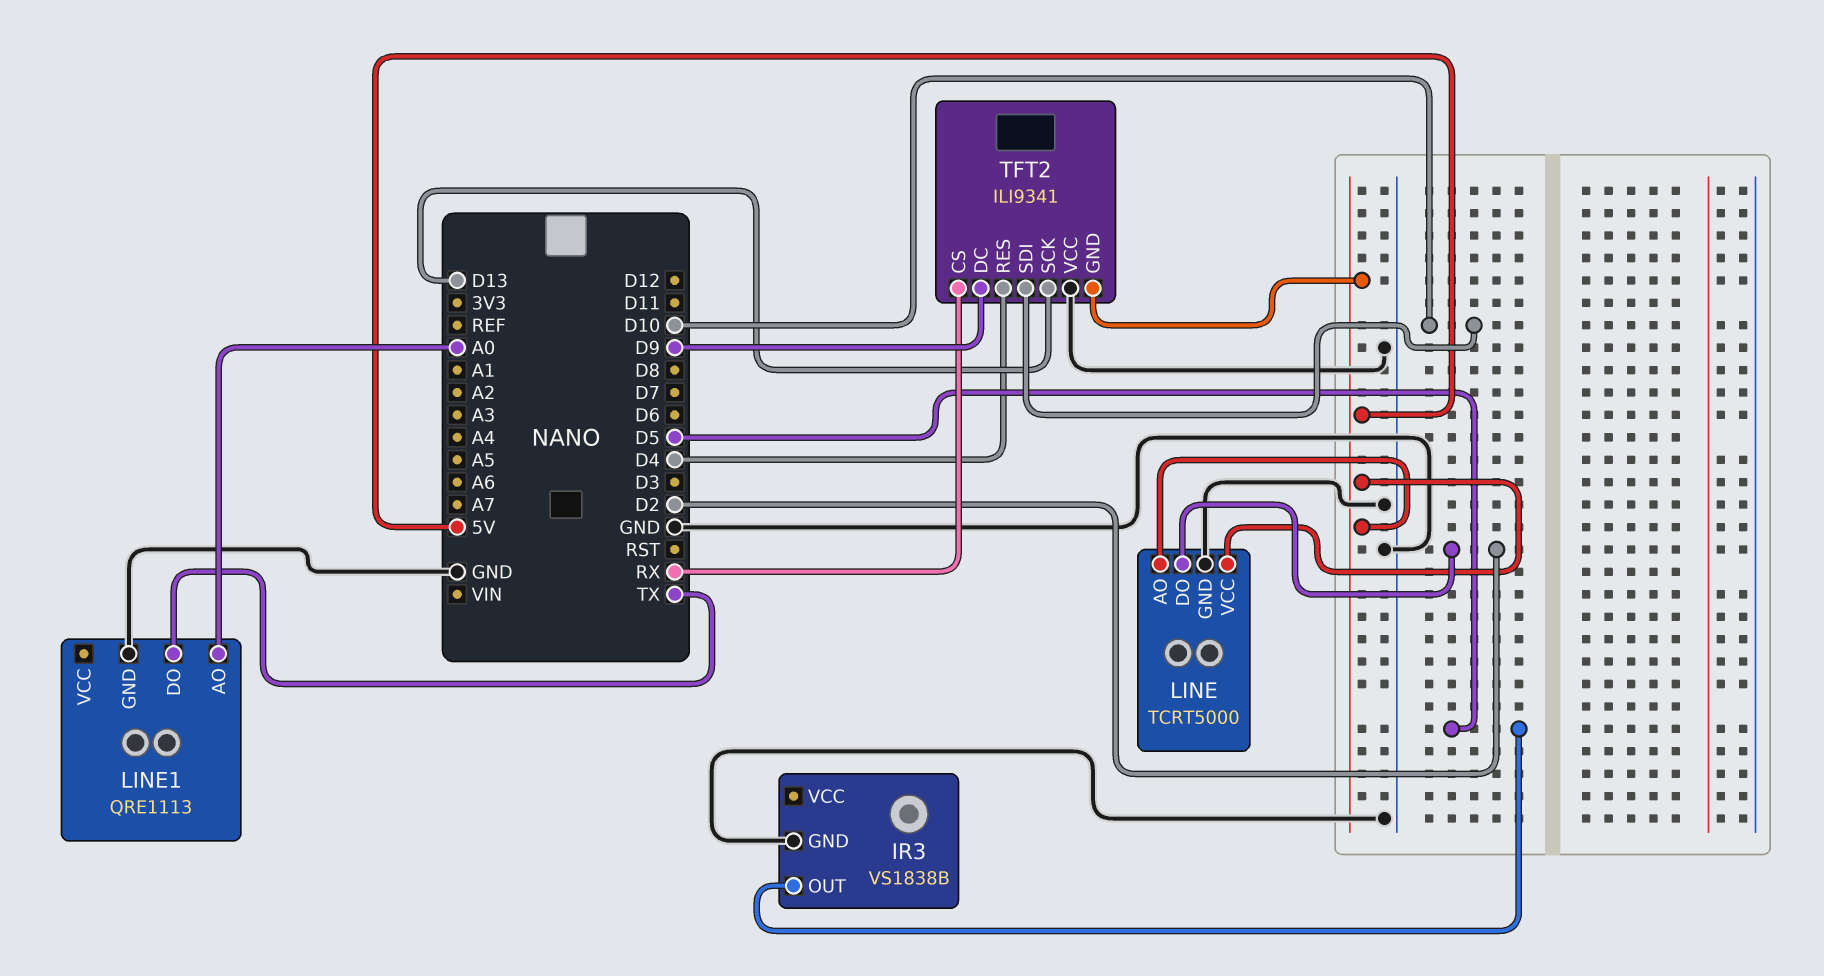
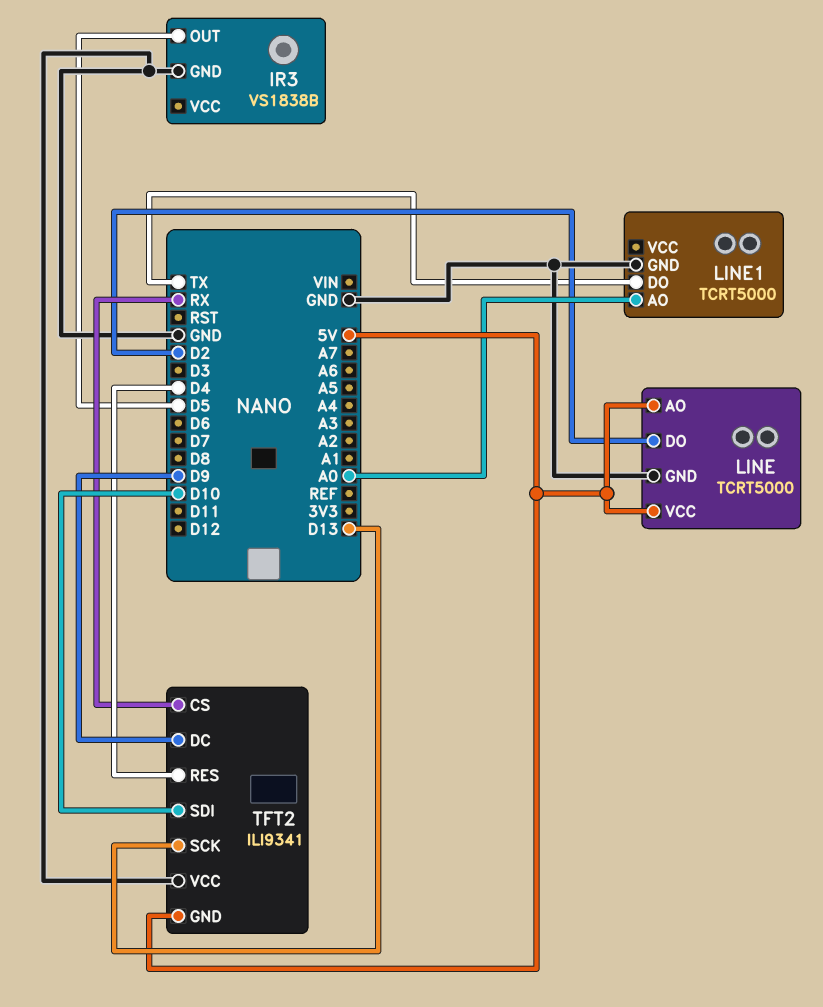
LINE1: QRE1113 -> TCRT5000

